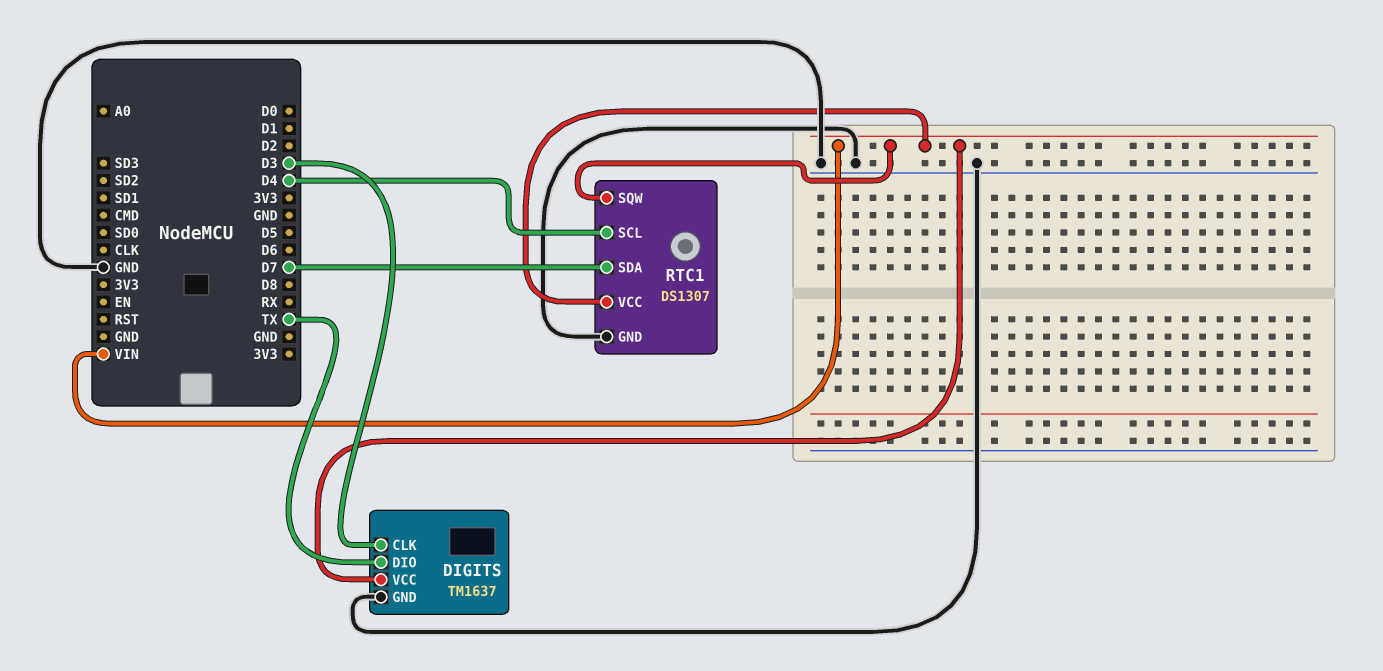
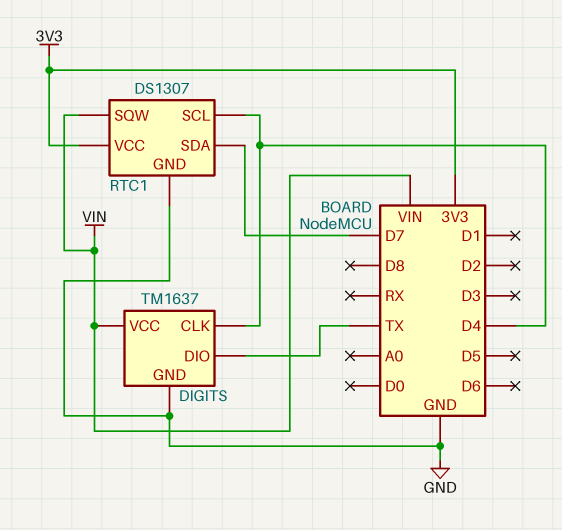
DIGITS pin CLK: D3 -> D4
RTC1 pin VCC: VIN -> 3V3

